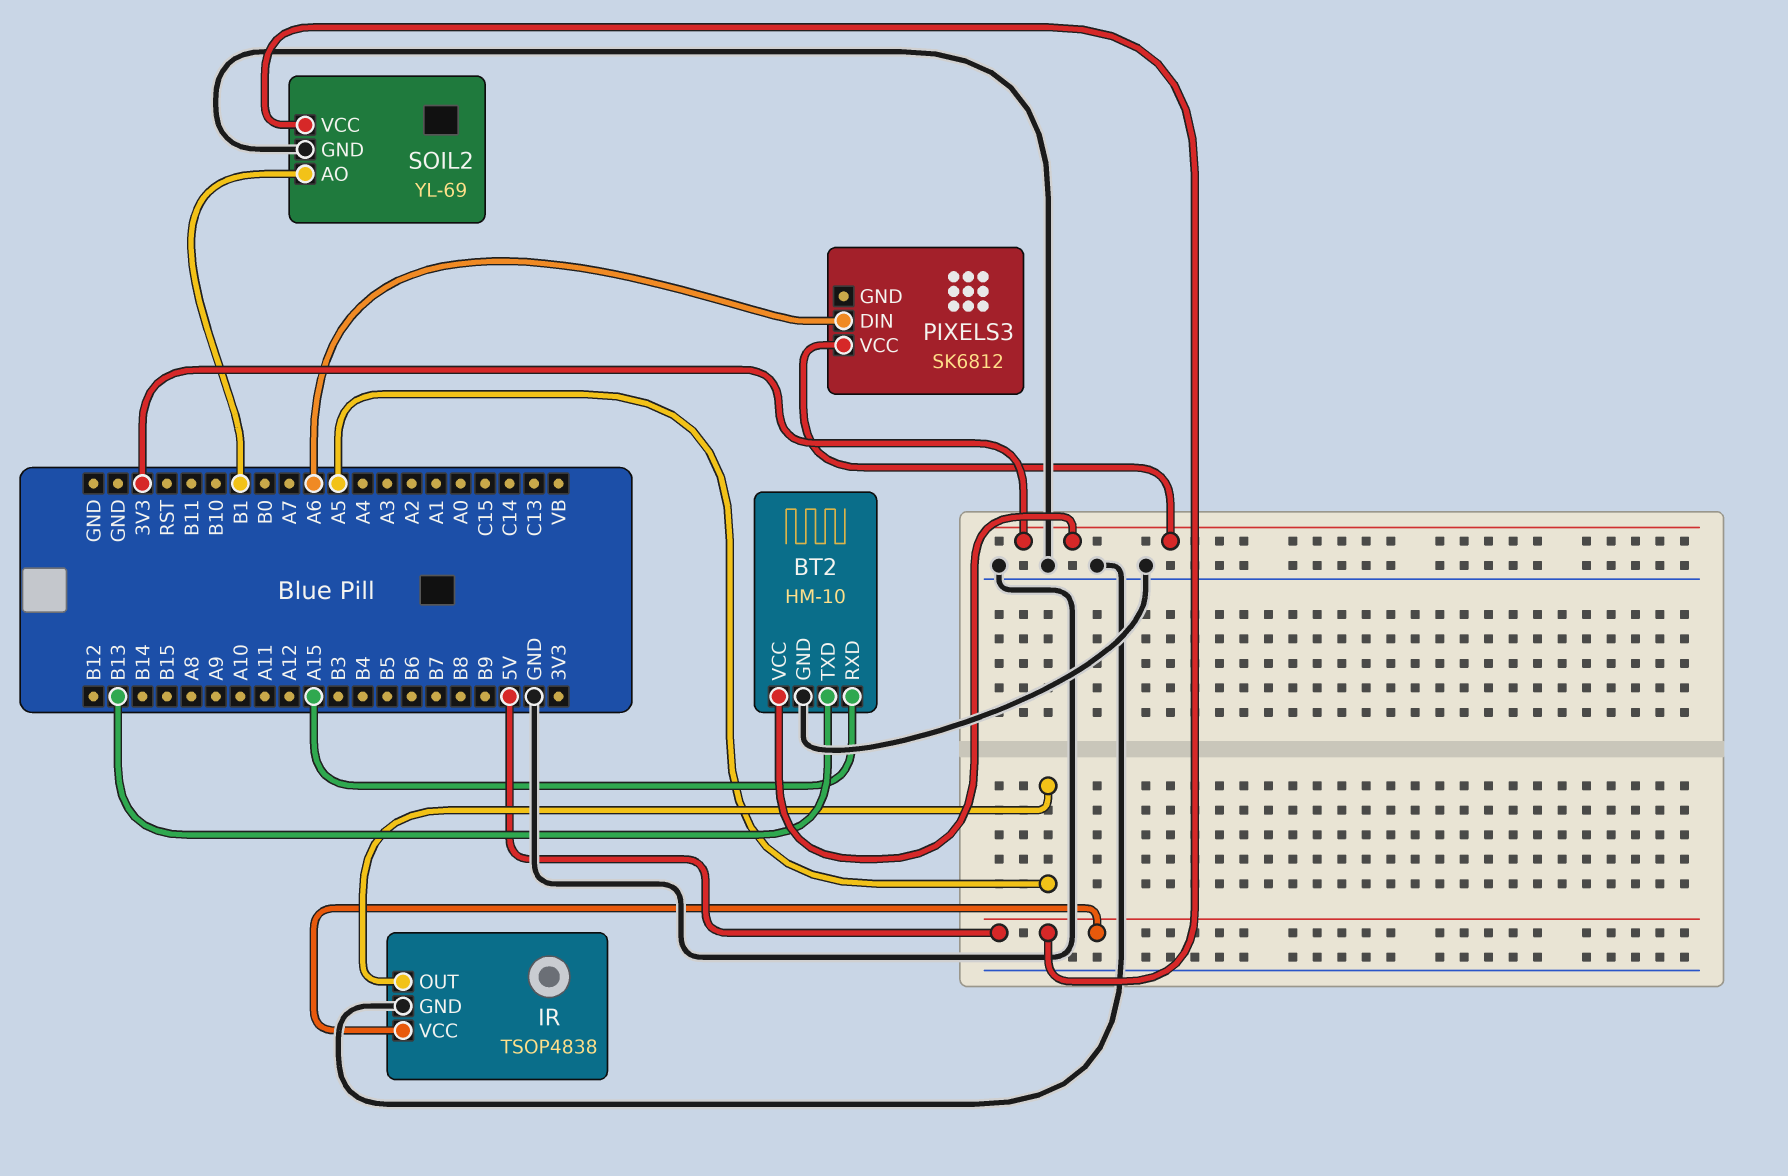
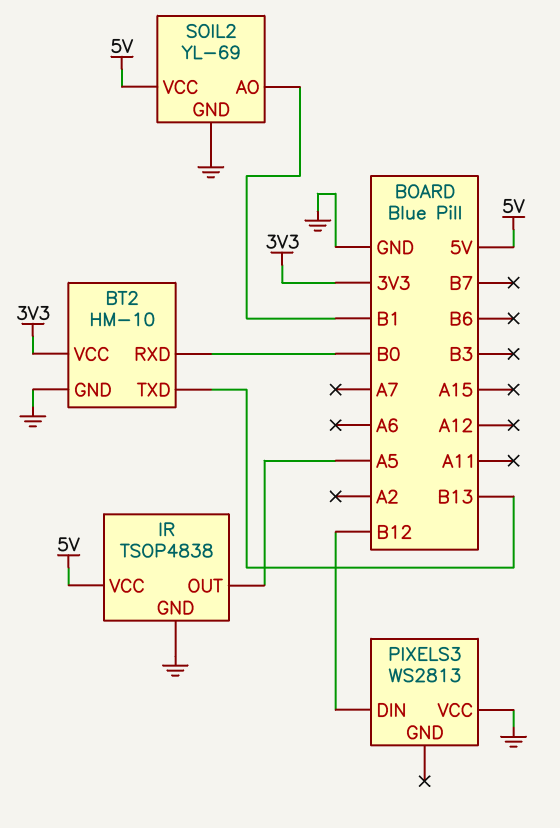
BT2 pin RXD: A15 -> B0
PIXELS3: SK6812 -> WS2813
PIXELS3 pin DIN: A6 -> B12
PIXELS3 pin VCC: 3V3 -> GND

